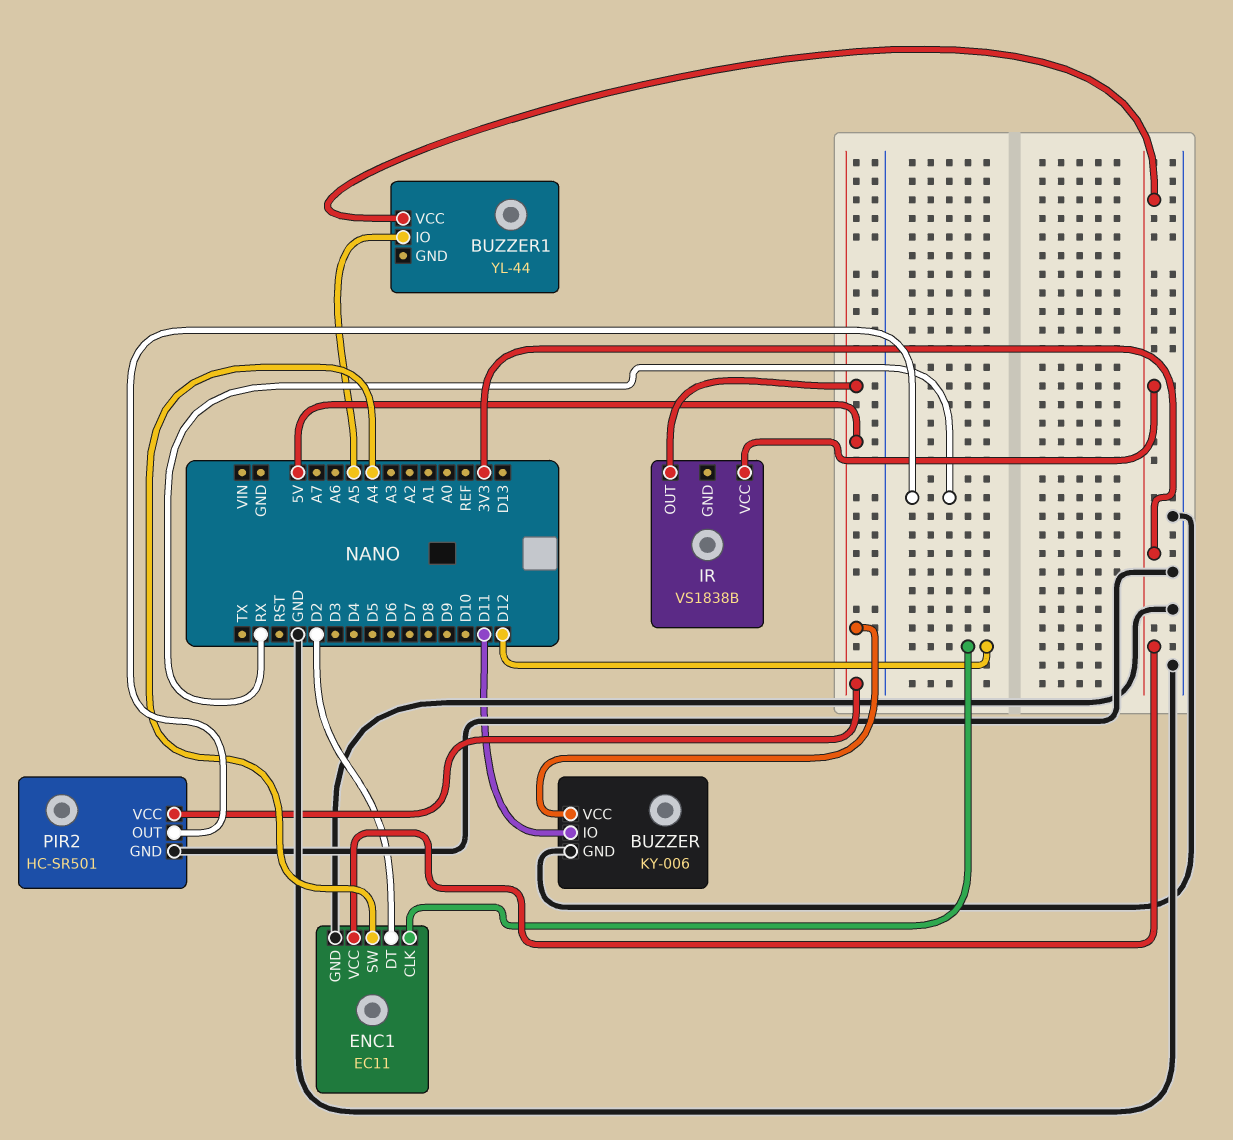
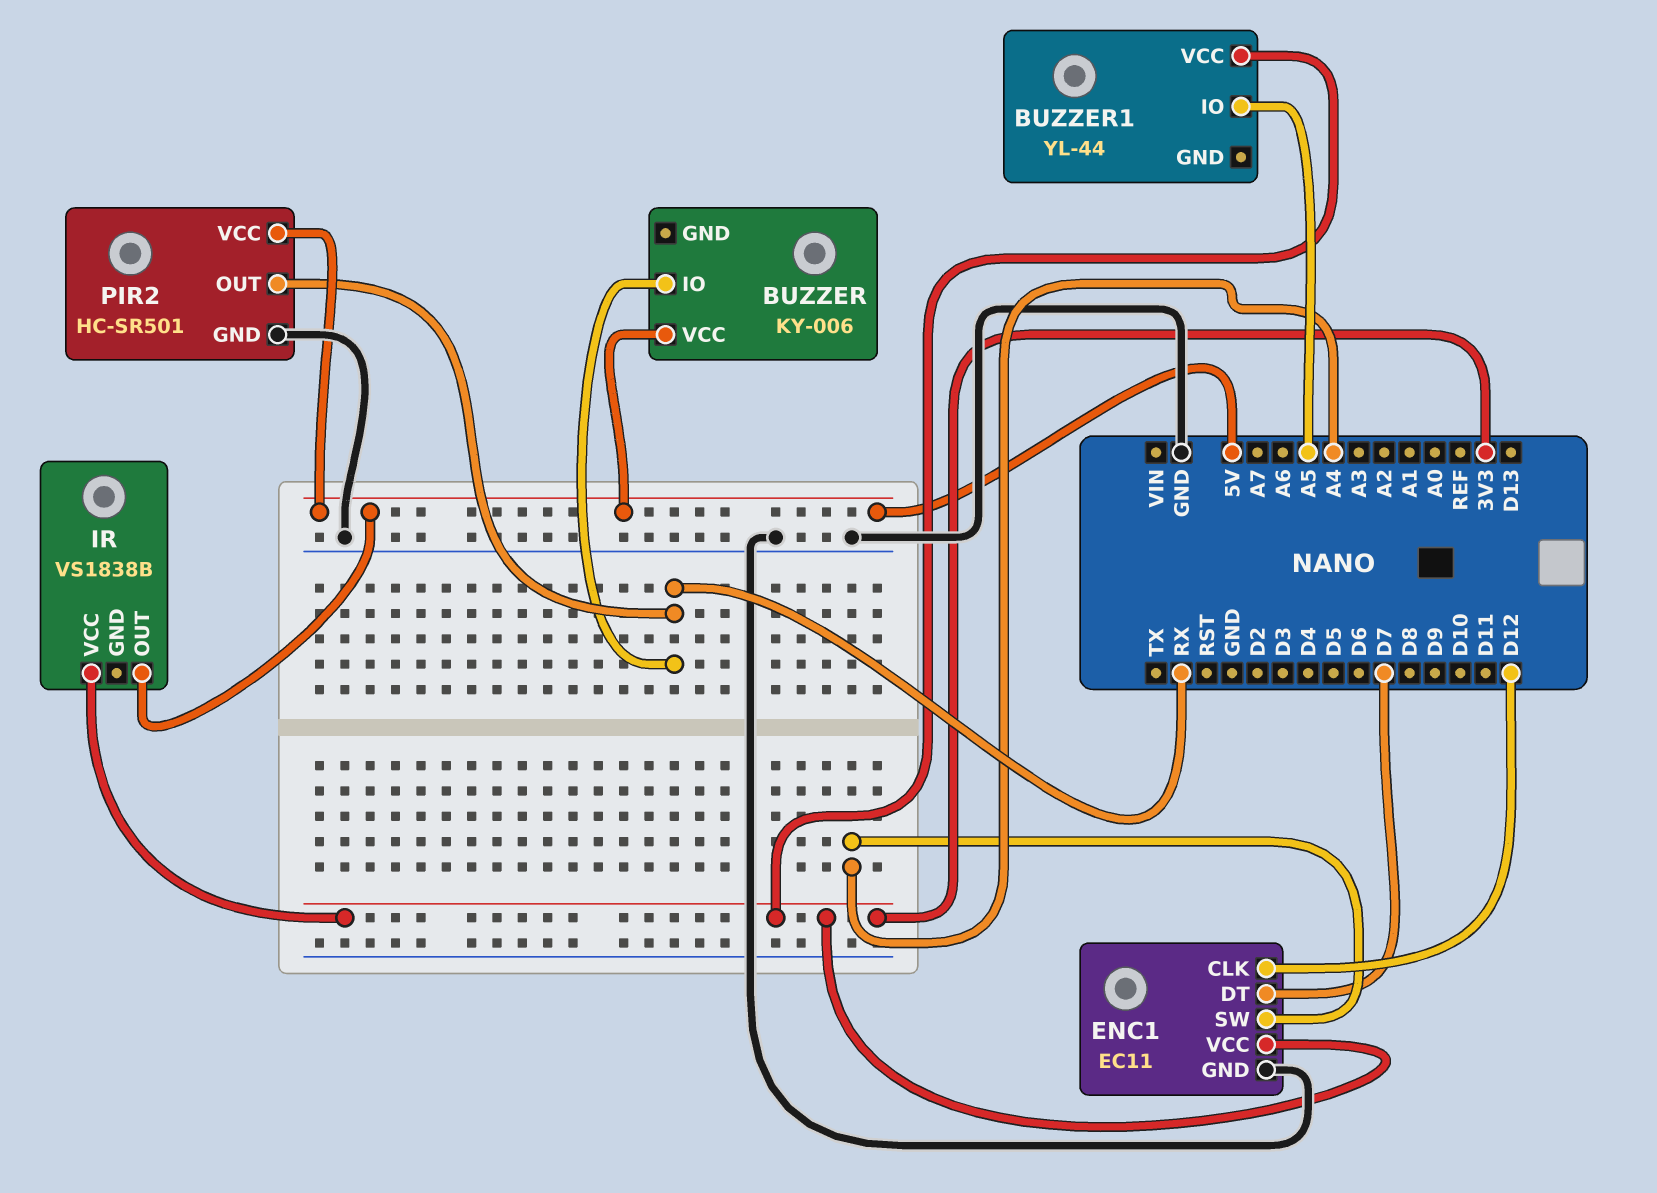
BUZZER pin GND: GND -> none
BUZZER pin IO: D11 -> RX
ENC1 pin DT: D2 -> D7

